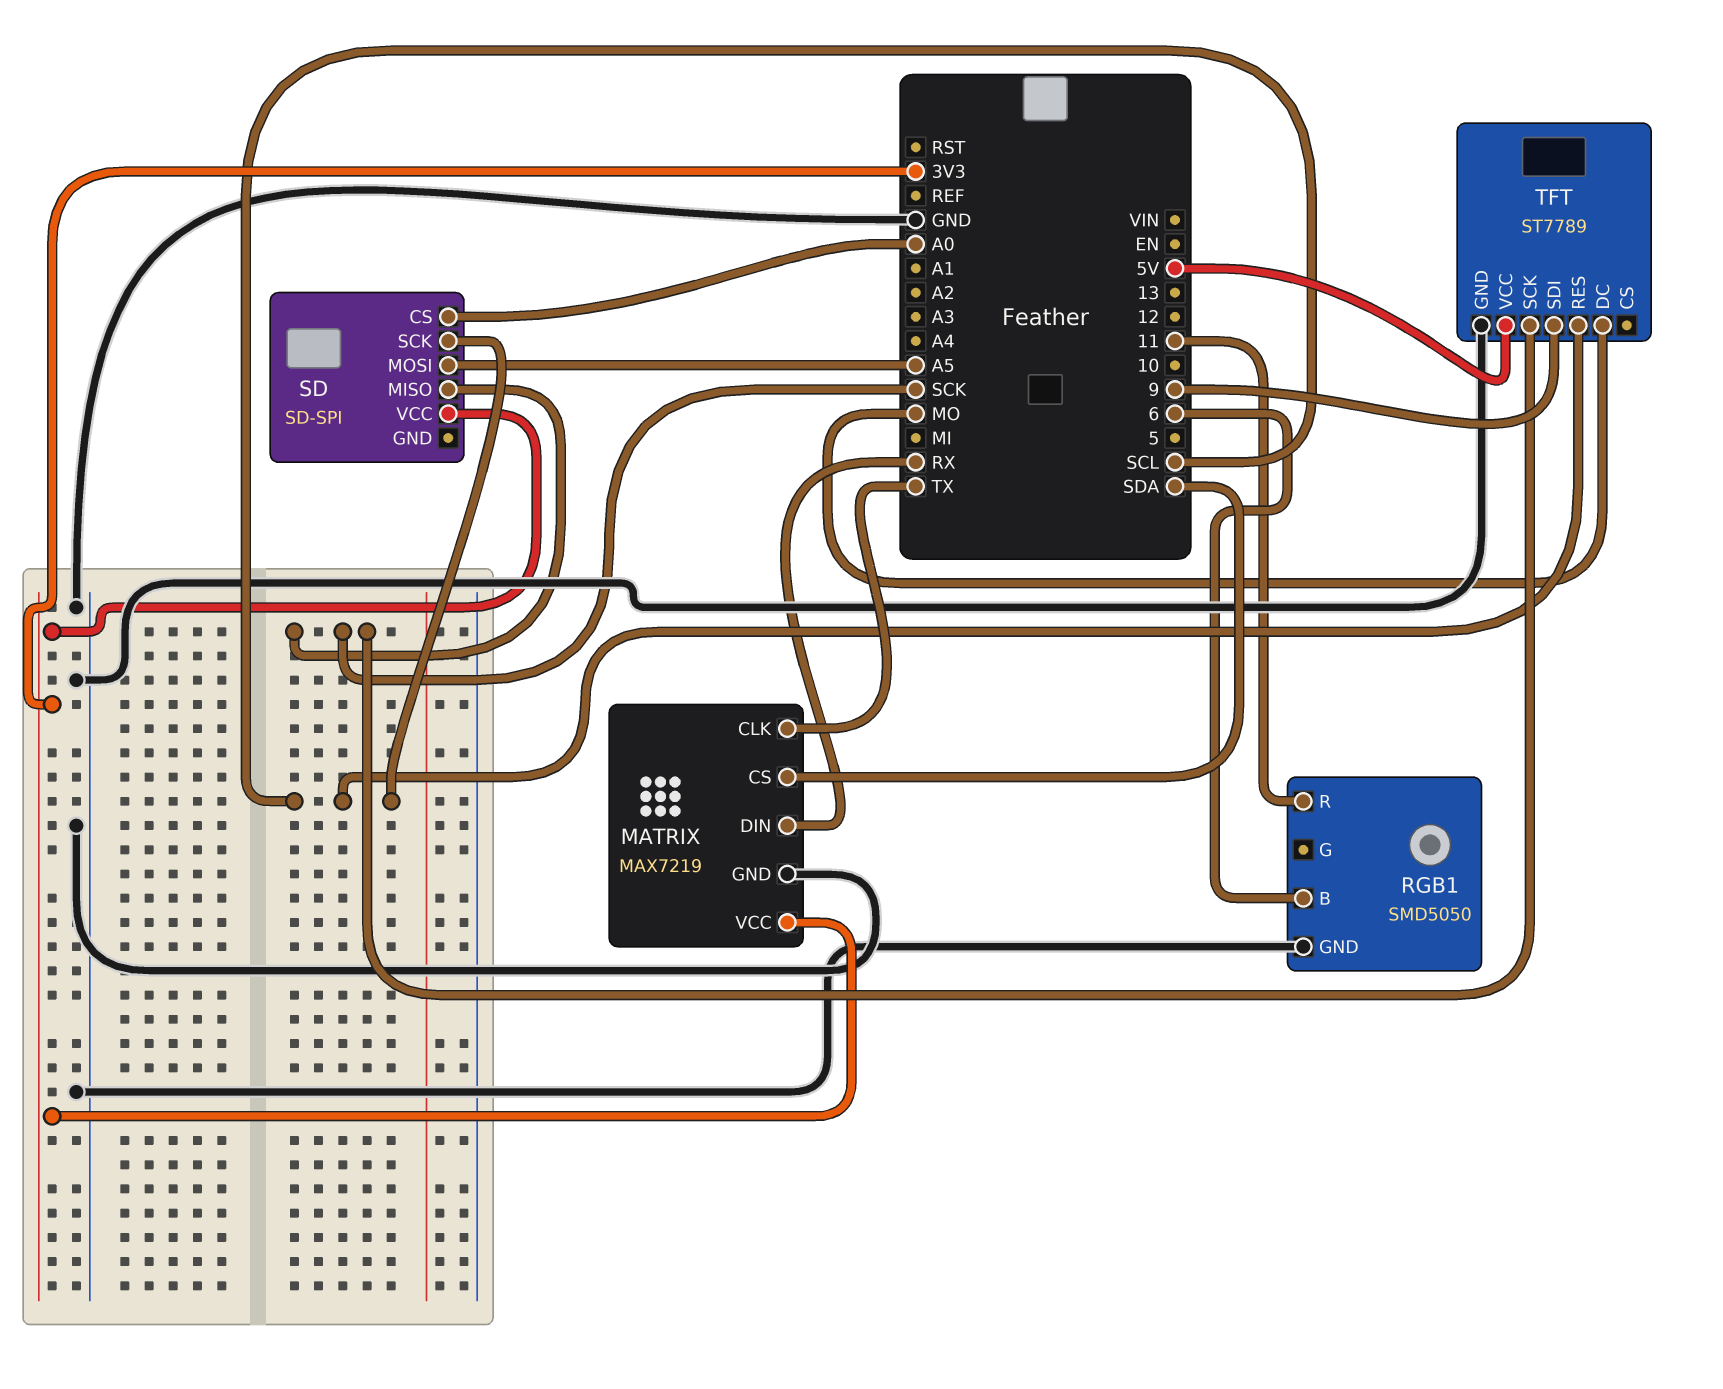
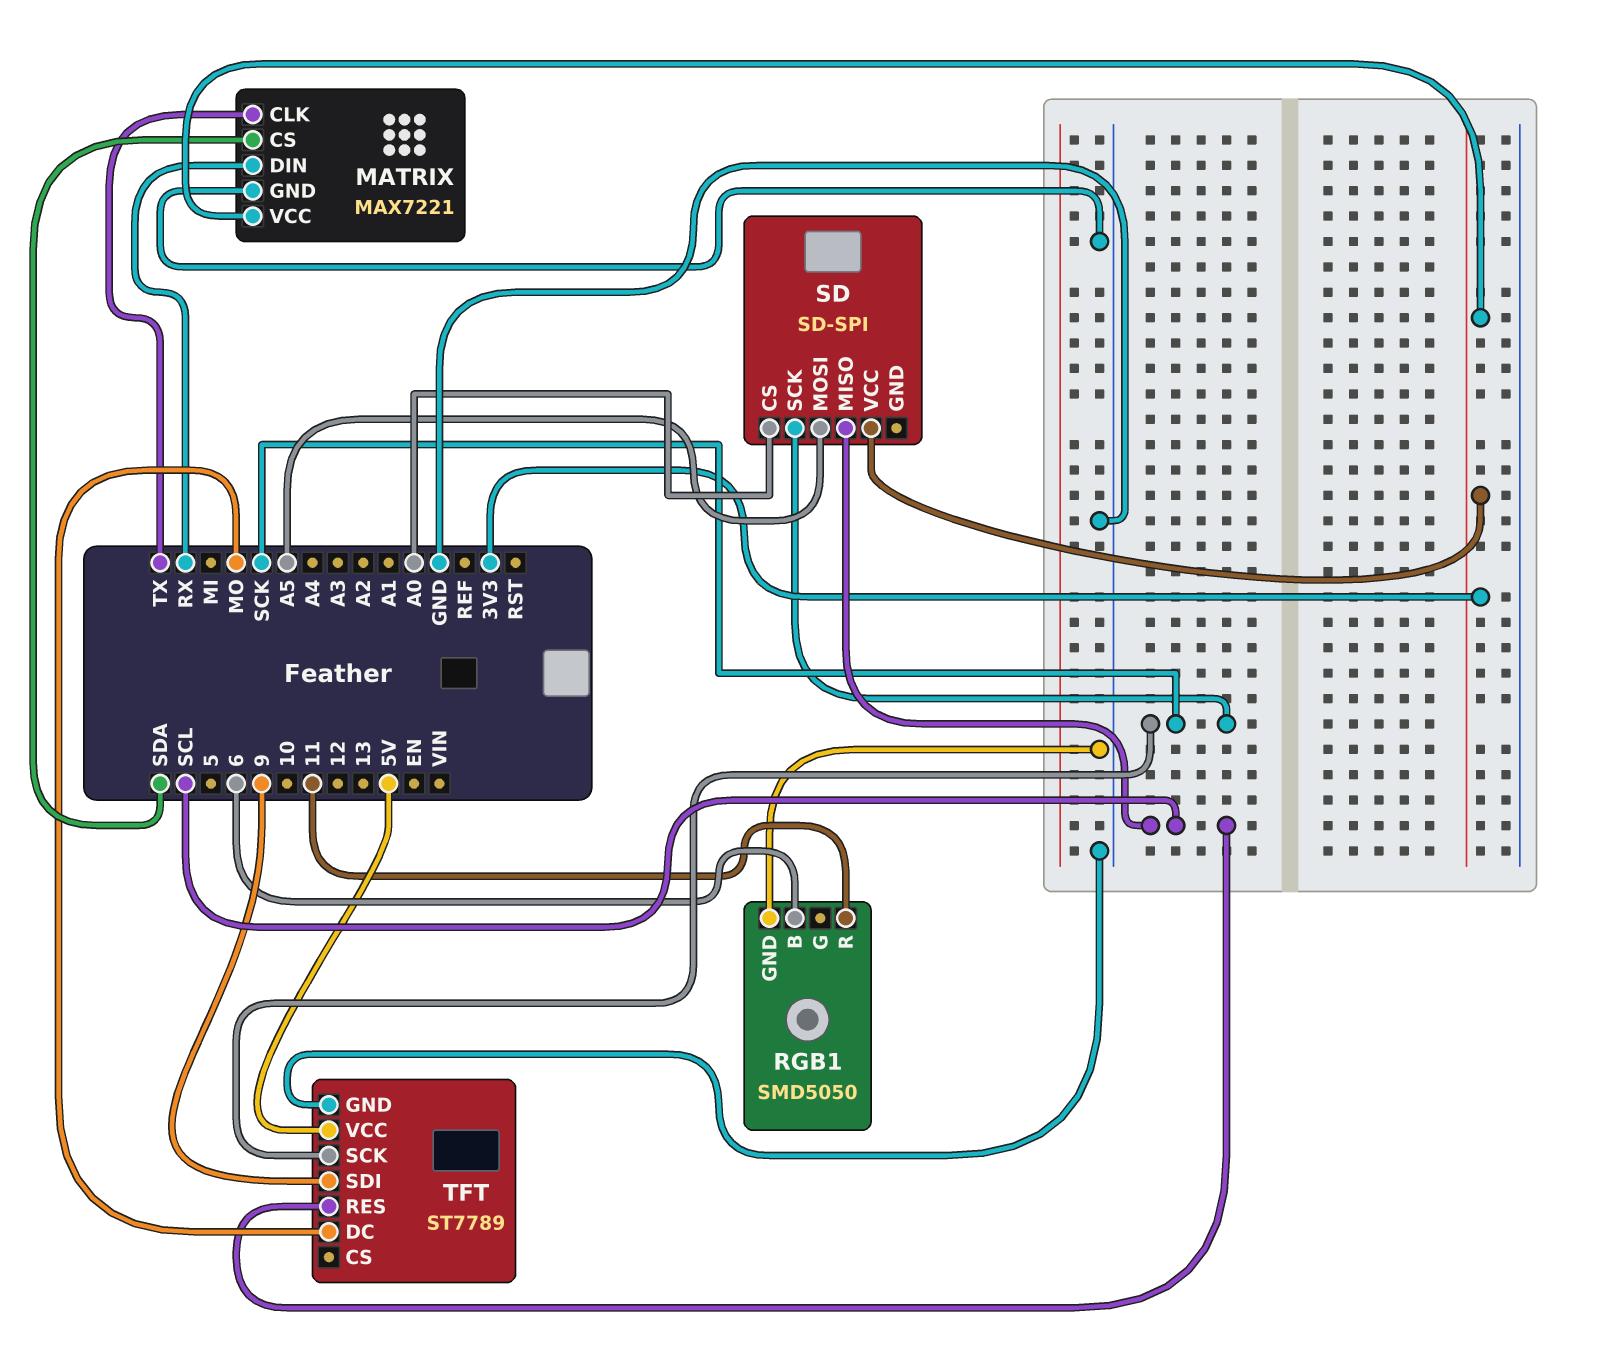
MATRIX: MAX7219 -> MAX7221
SD pin MISO: SCK -> SCL
SD pin SCK: SCL -> SCK

